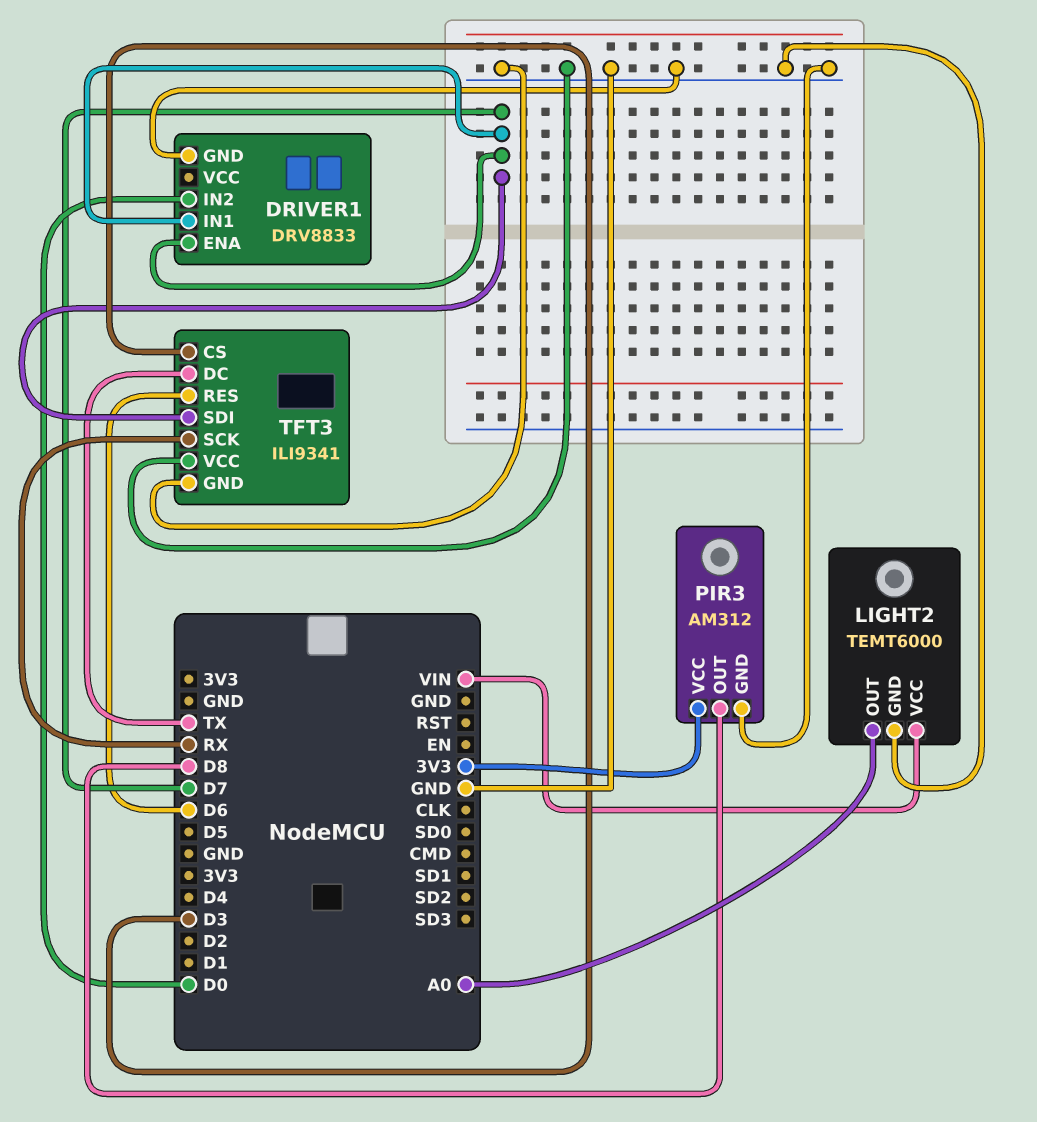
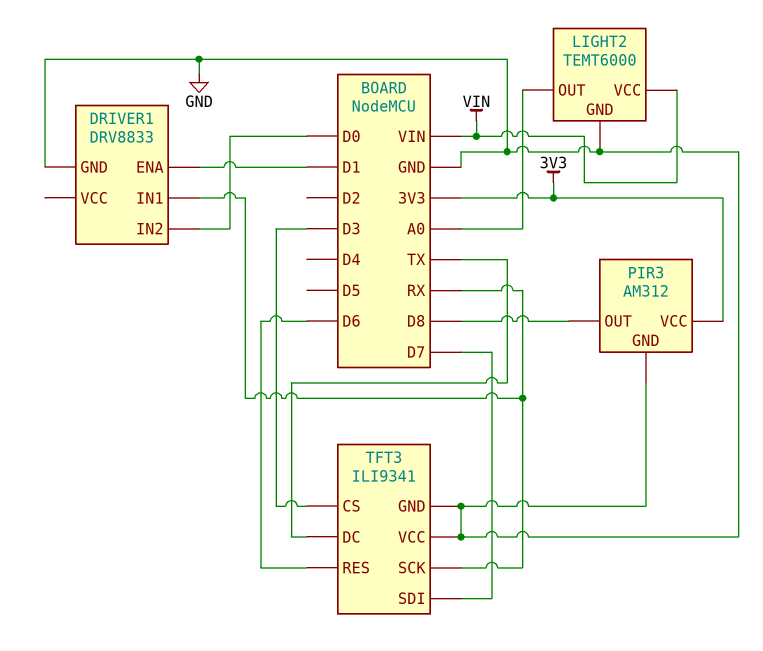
DRIVER1 pin ENA: D7 -> D1
DRIVER1 pin IN1: D7 -> RX

